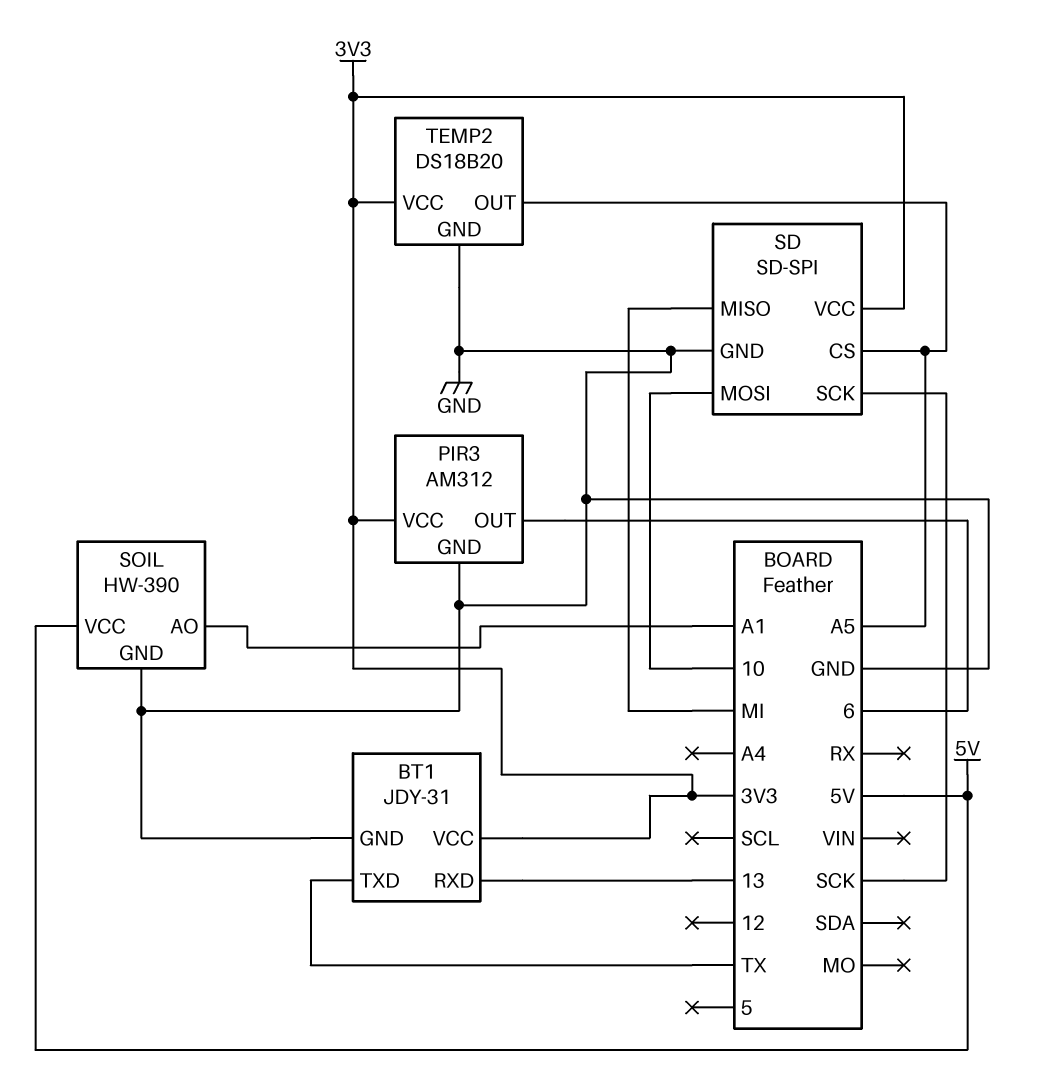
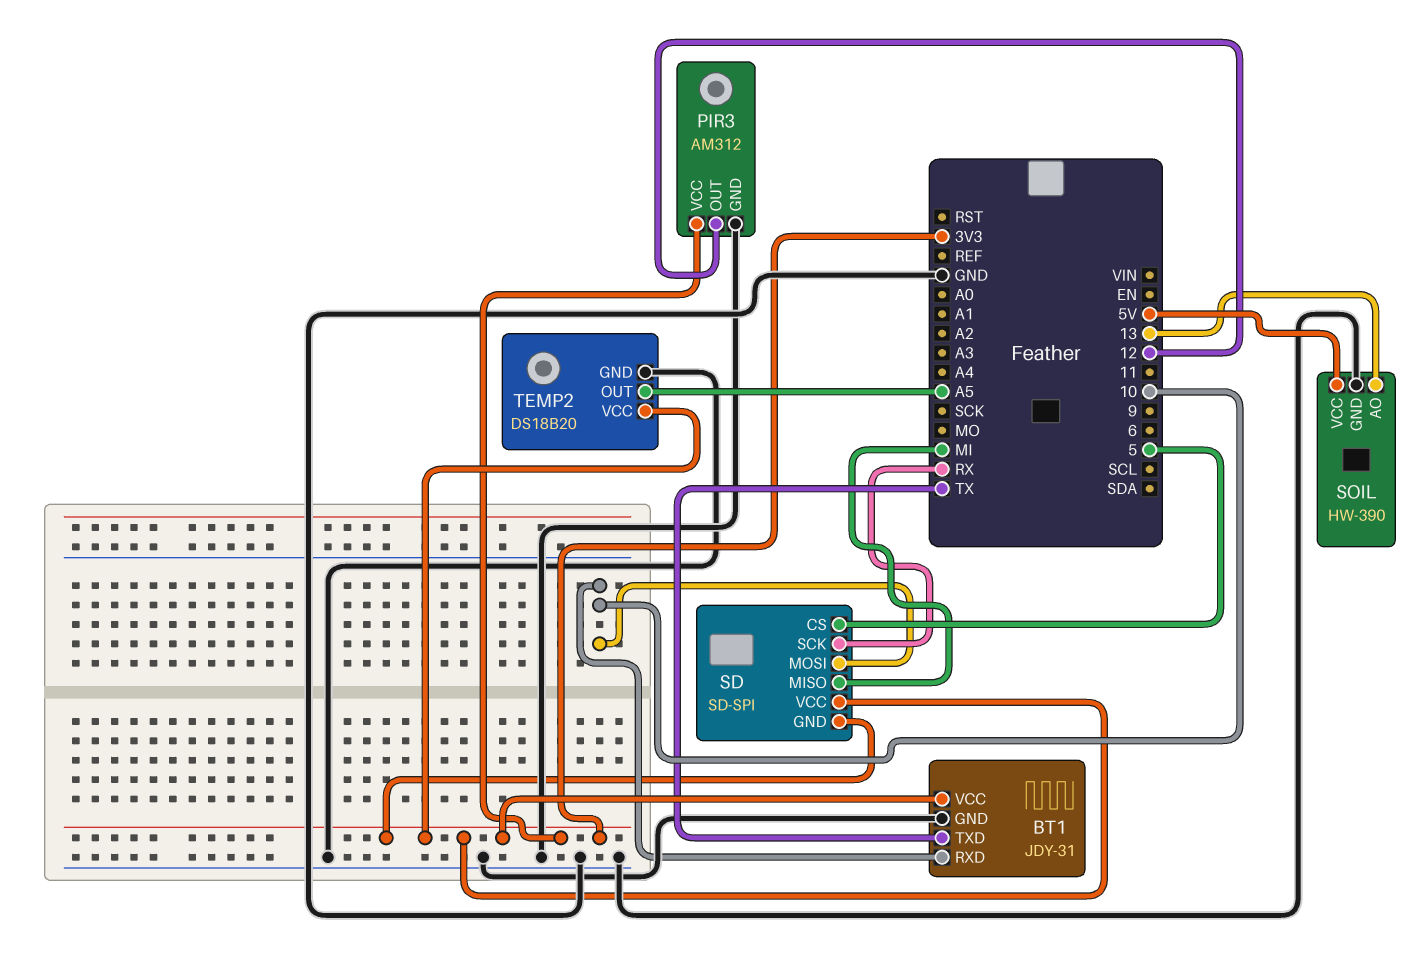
BT1 pin RXD: 13 -> 10
PIR3 pin OUT: 6 -> 12
SD pin CS: A5 -> 5
SD pin GND: GND -> 3V3
SD pin SCK: SCK -> RX
SOIL pin AO: A1 -> 13

